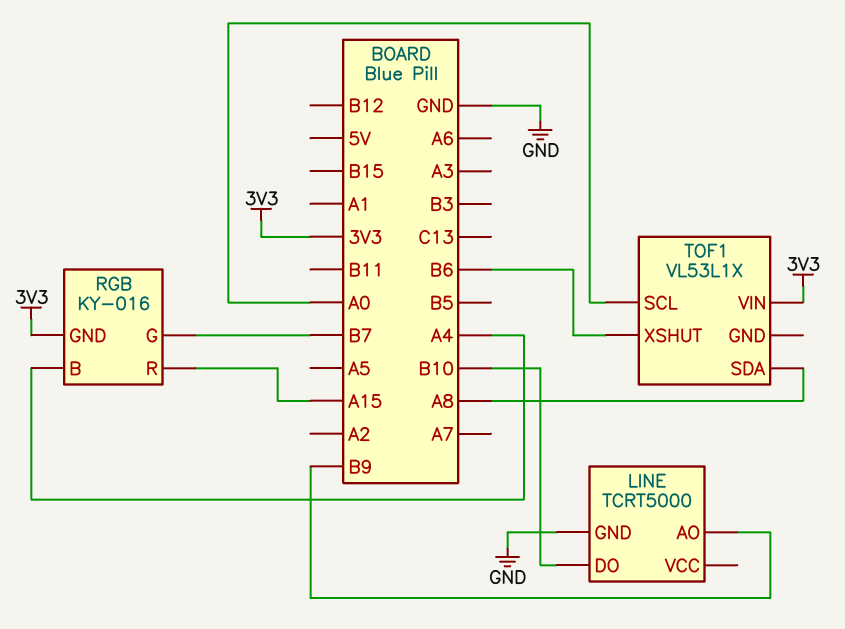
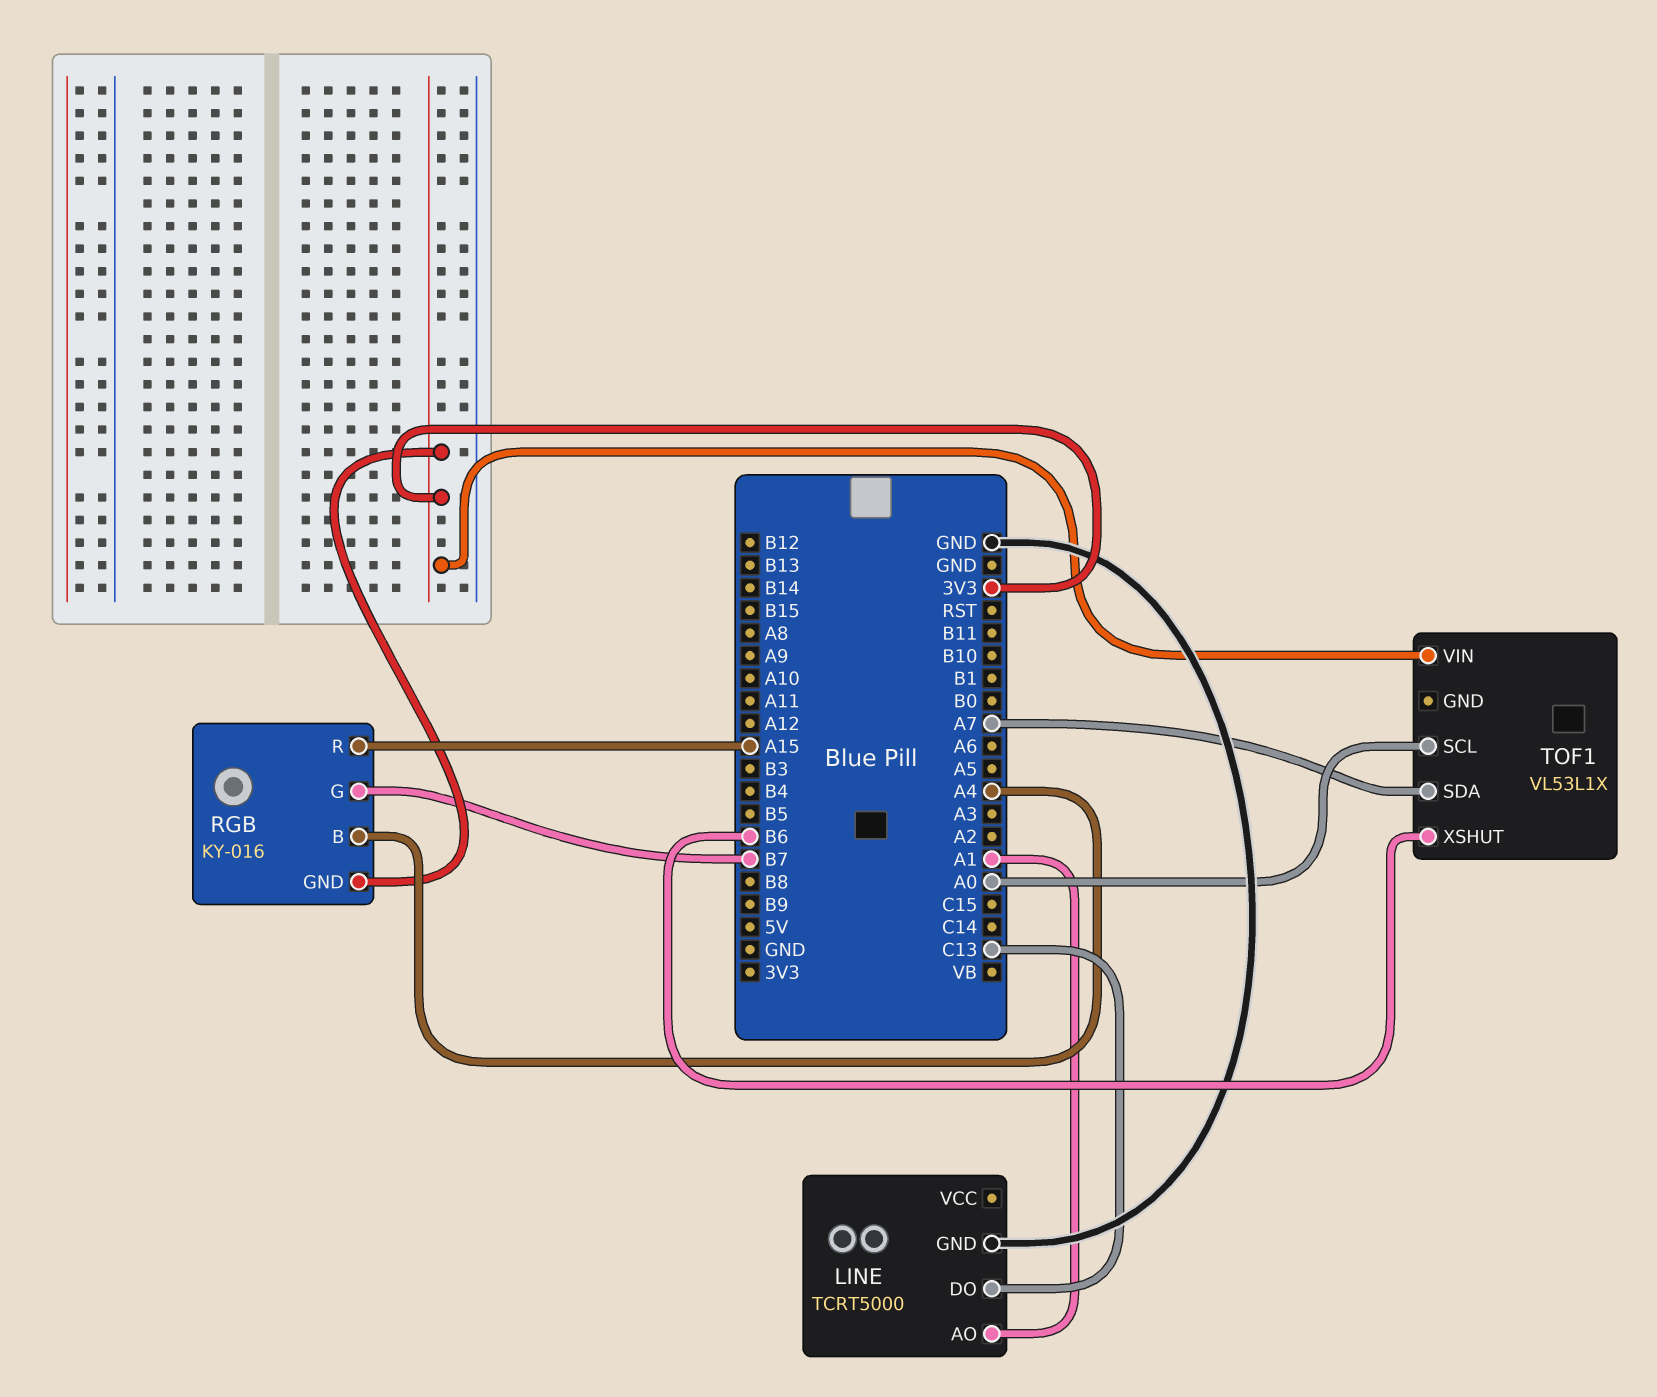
LINE pin AO: B9 -> A1
LINE pin DO: B10 -> C13
TOF1 pin SDA: A8 -> A7

